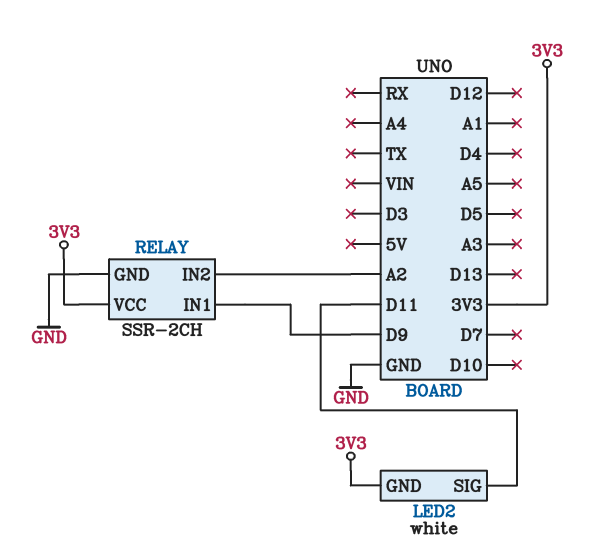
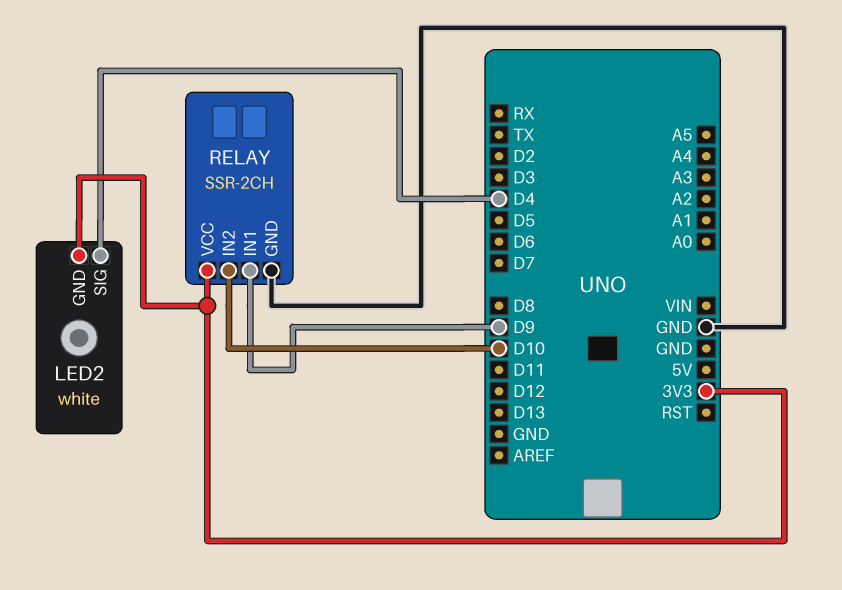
LED2 pin SIG: D11 -> D4
RELAY pin IN2: A2 -> D10

